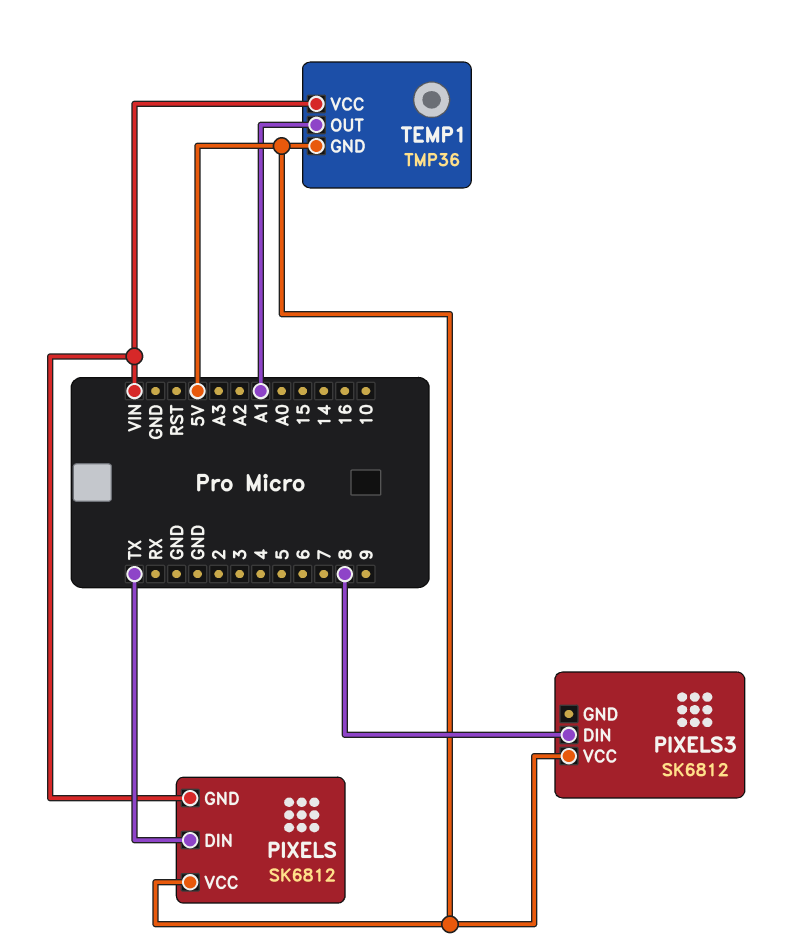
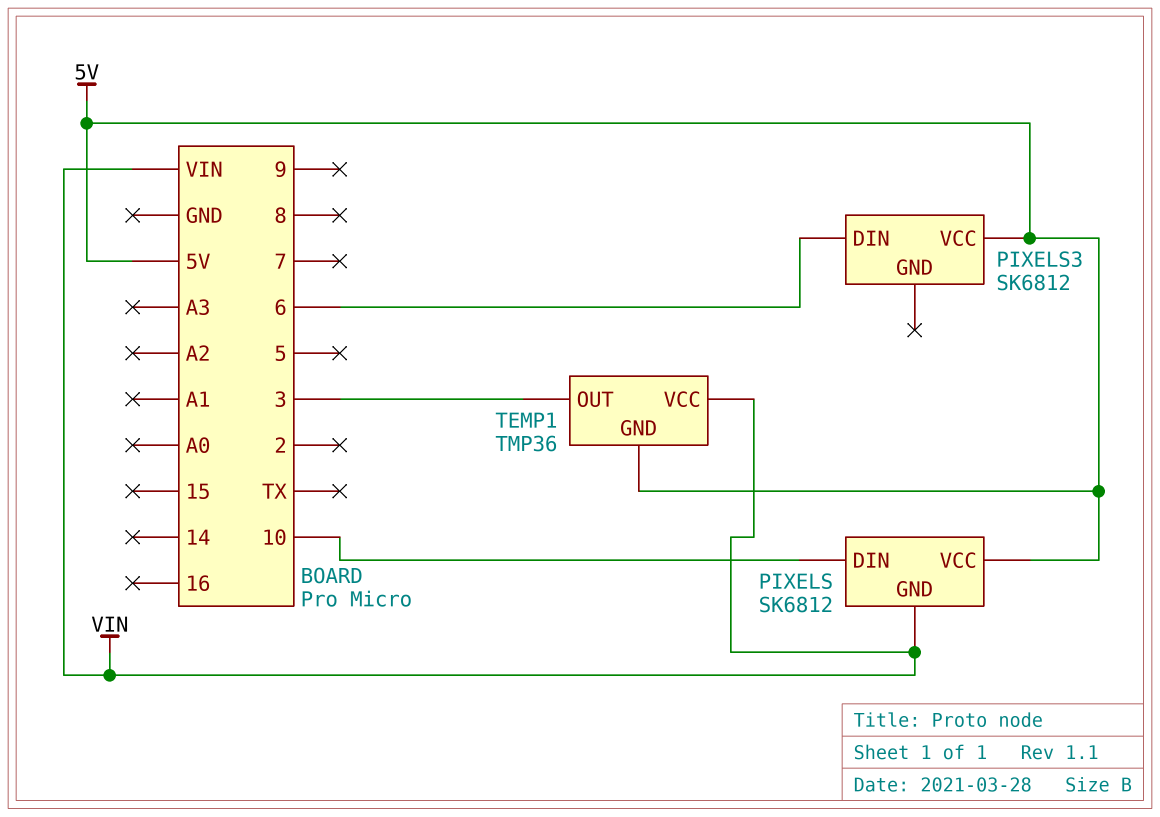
PIXELS pin DIN: TX -> 10
PIXELS3 pin DIN: 8 -> 6
TEMP1 pin OUT: A1 -> 3

